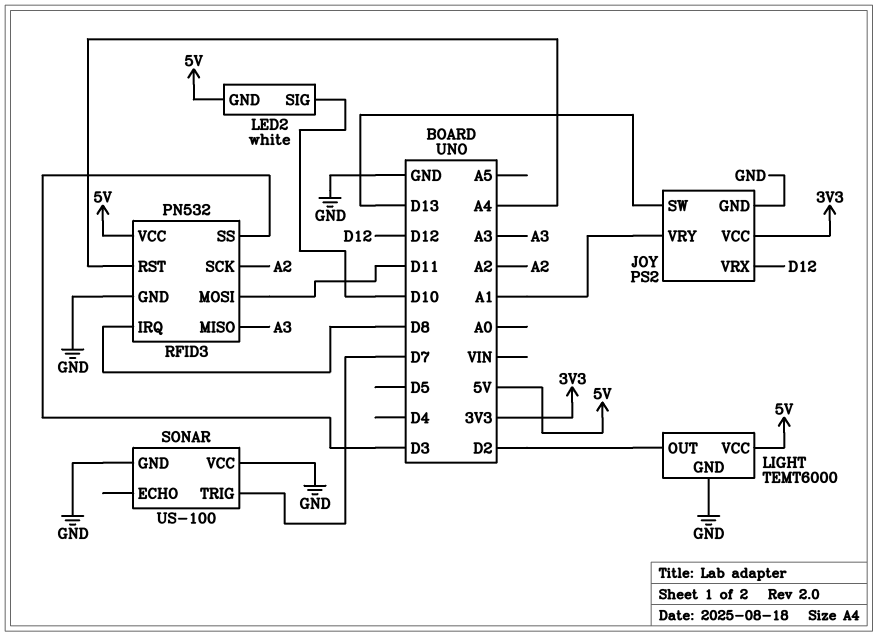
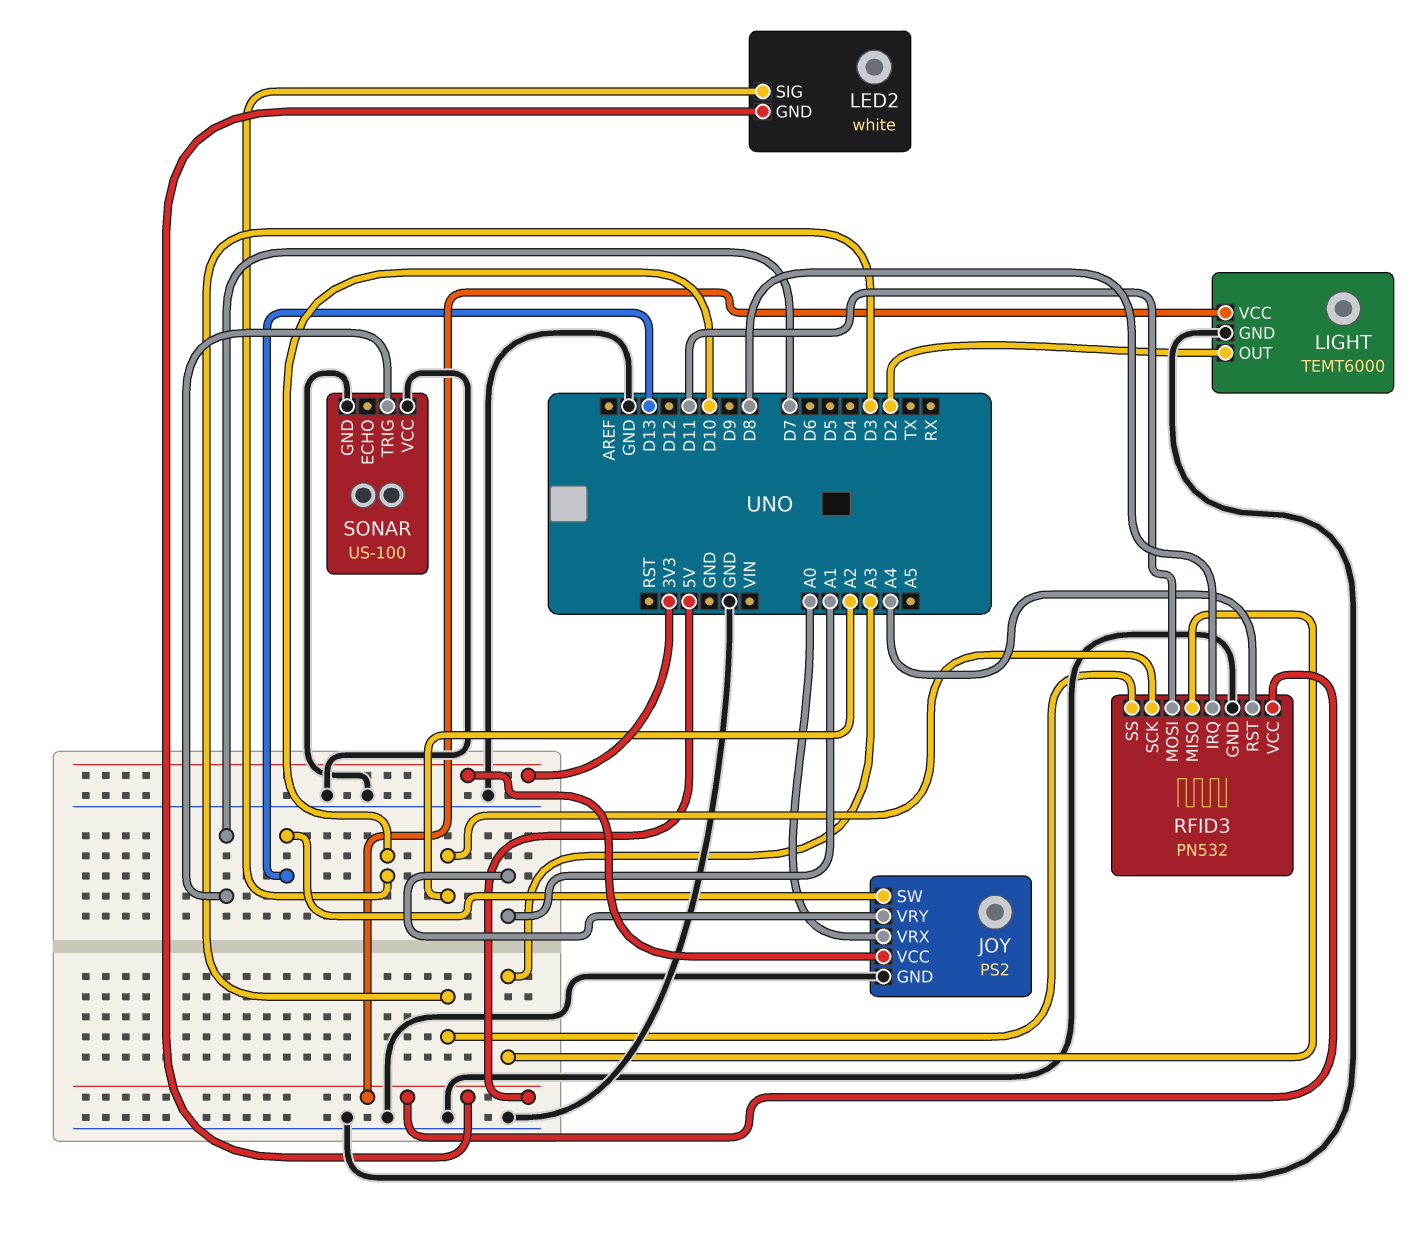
JOY pin VRX: D12 -> A0

